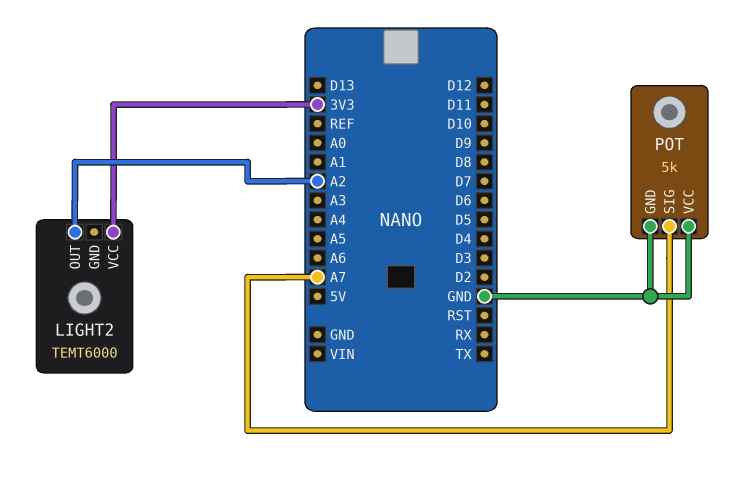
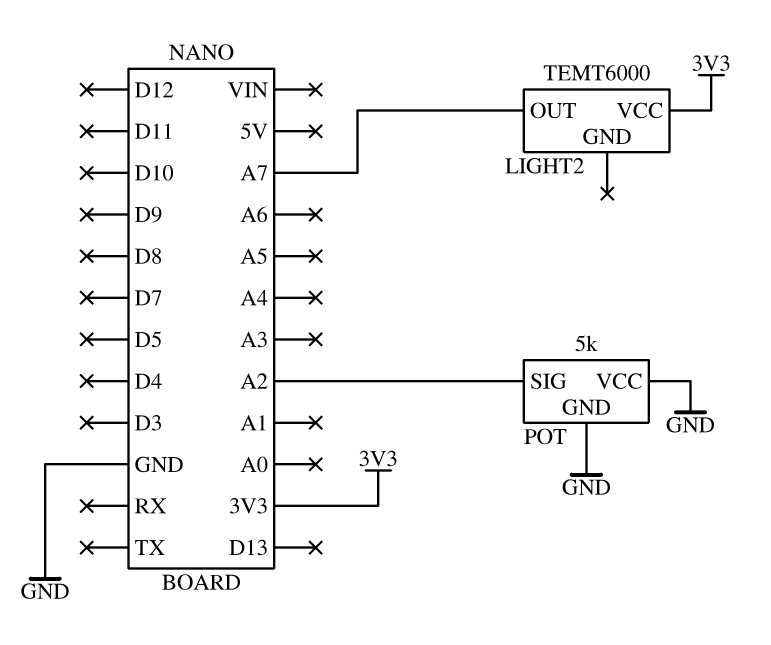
LIGHT2 pin OUT: A2 -> A7
POT pin SIG: A7 -> A2

